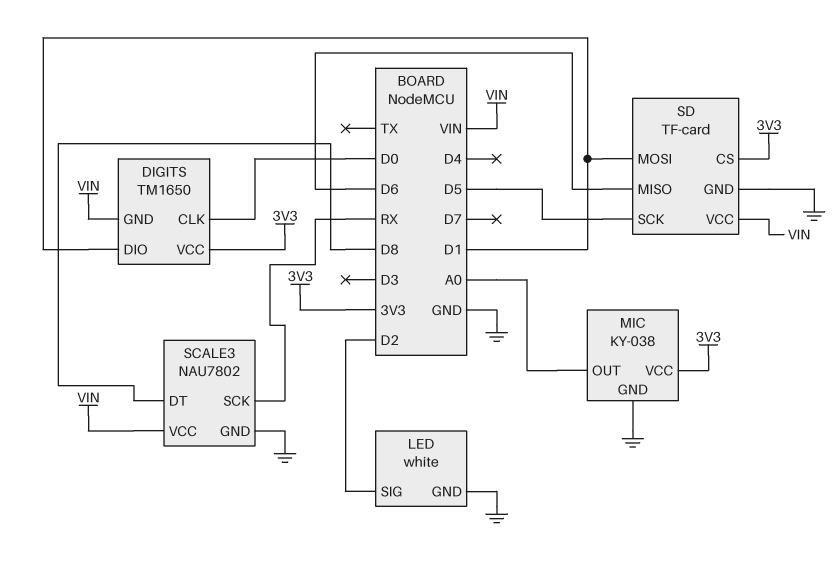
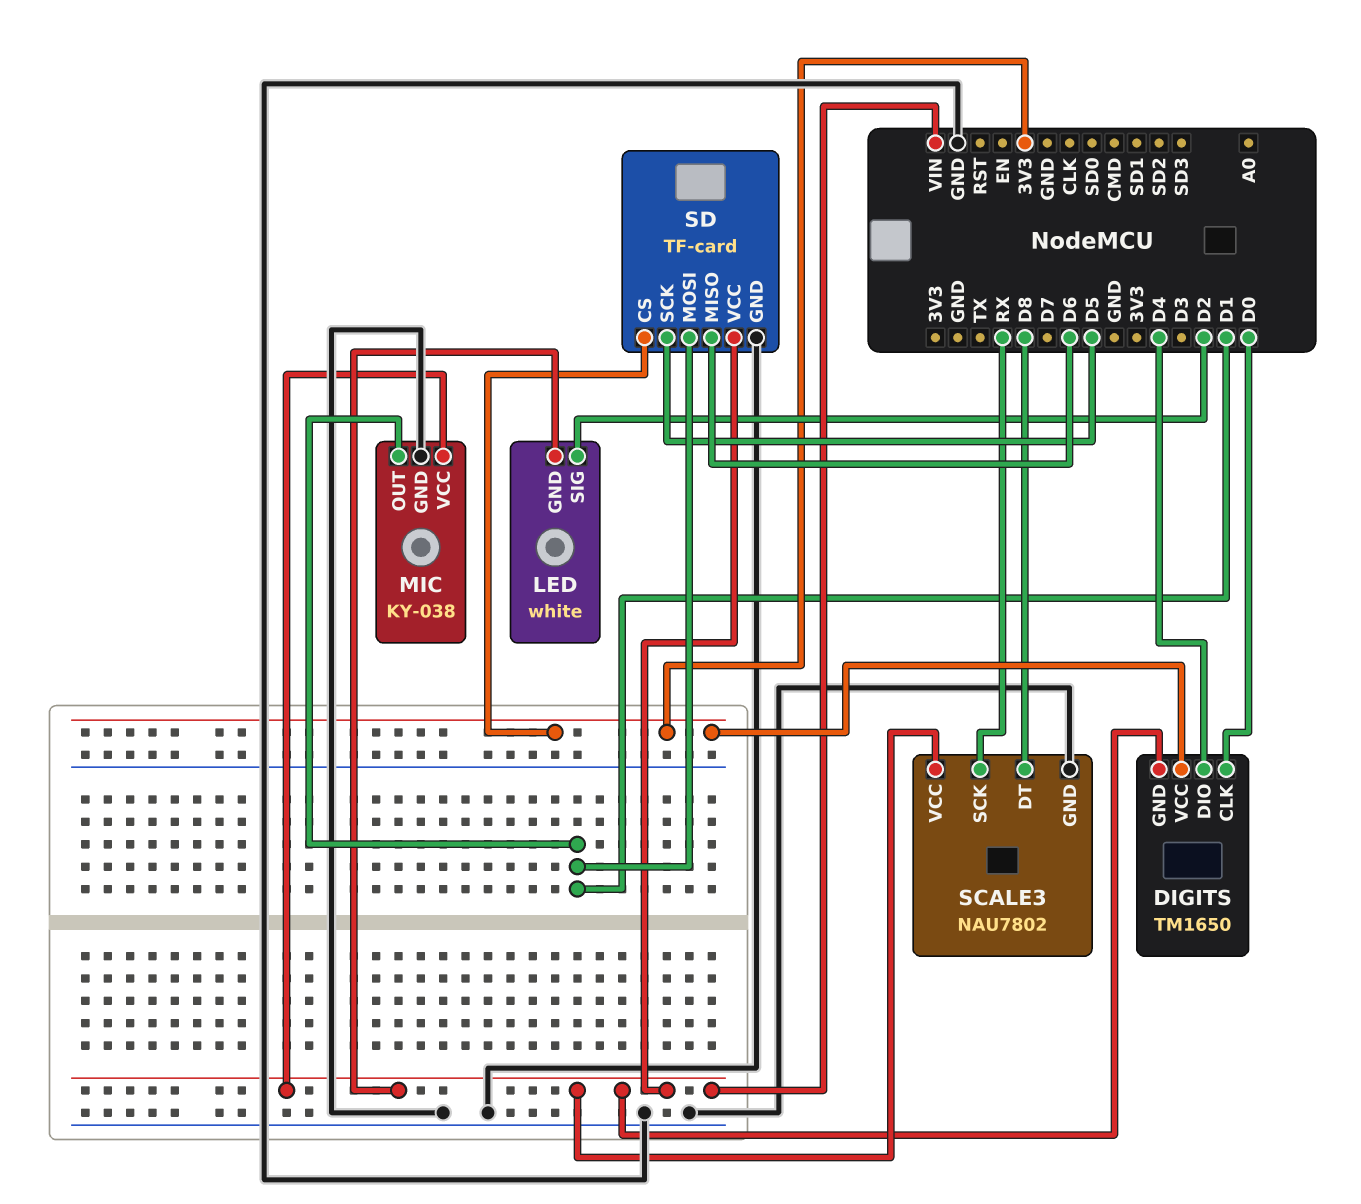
DIGITS pin DIO: D1 -> D4
LED pin GND: GND -> VIN
MIC pin OUT: A0 -> D1
MIC pin VCC: 3V3 -> VIN

